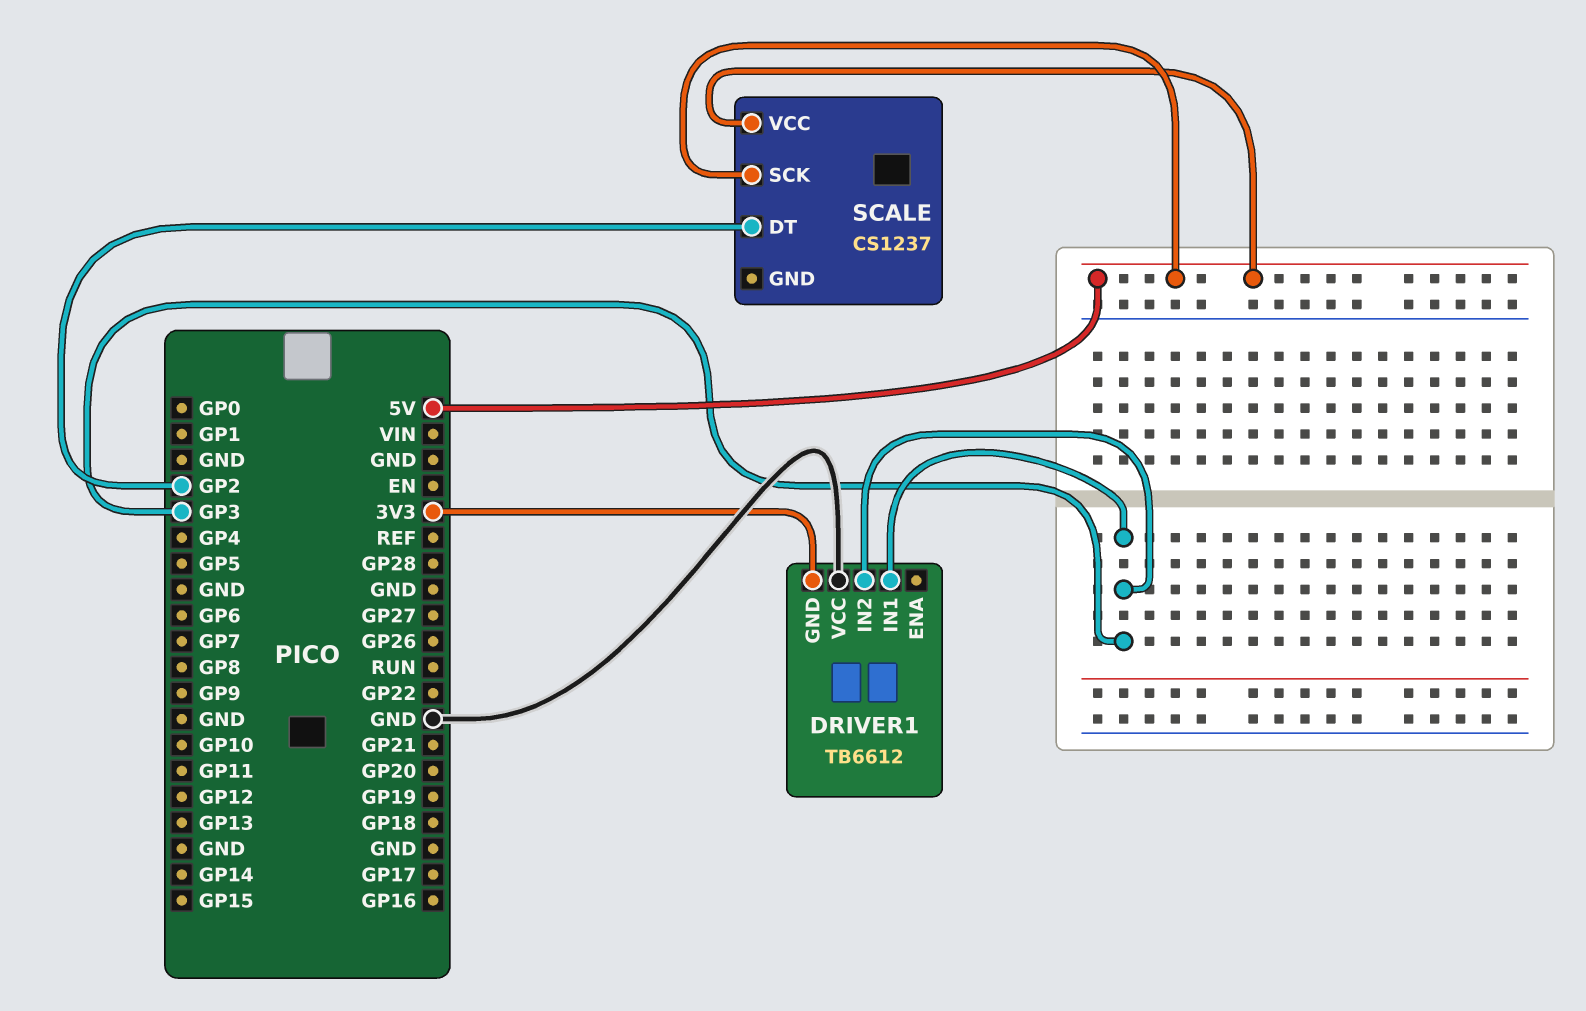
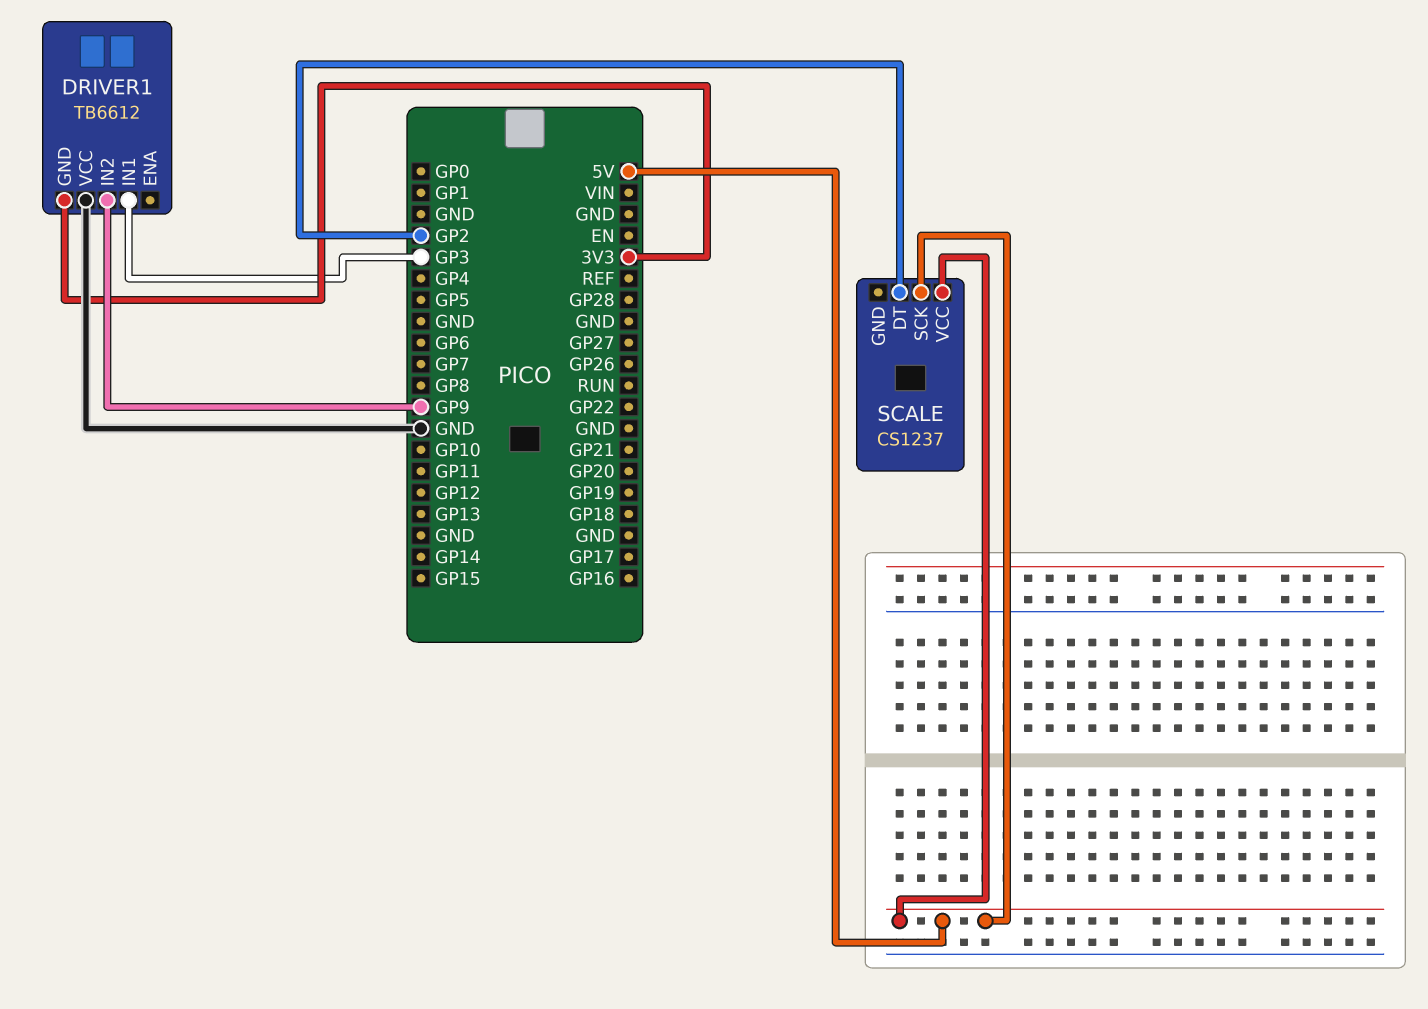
DRIVER1 pin IN2: GP3 -> GP9

